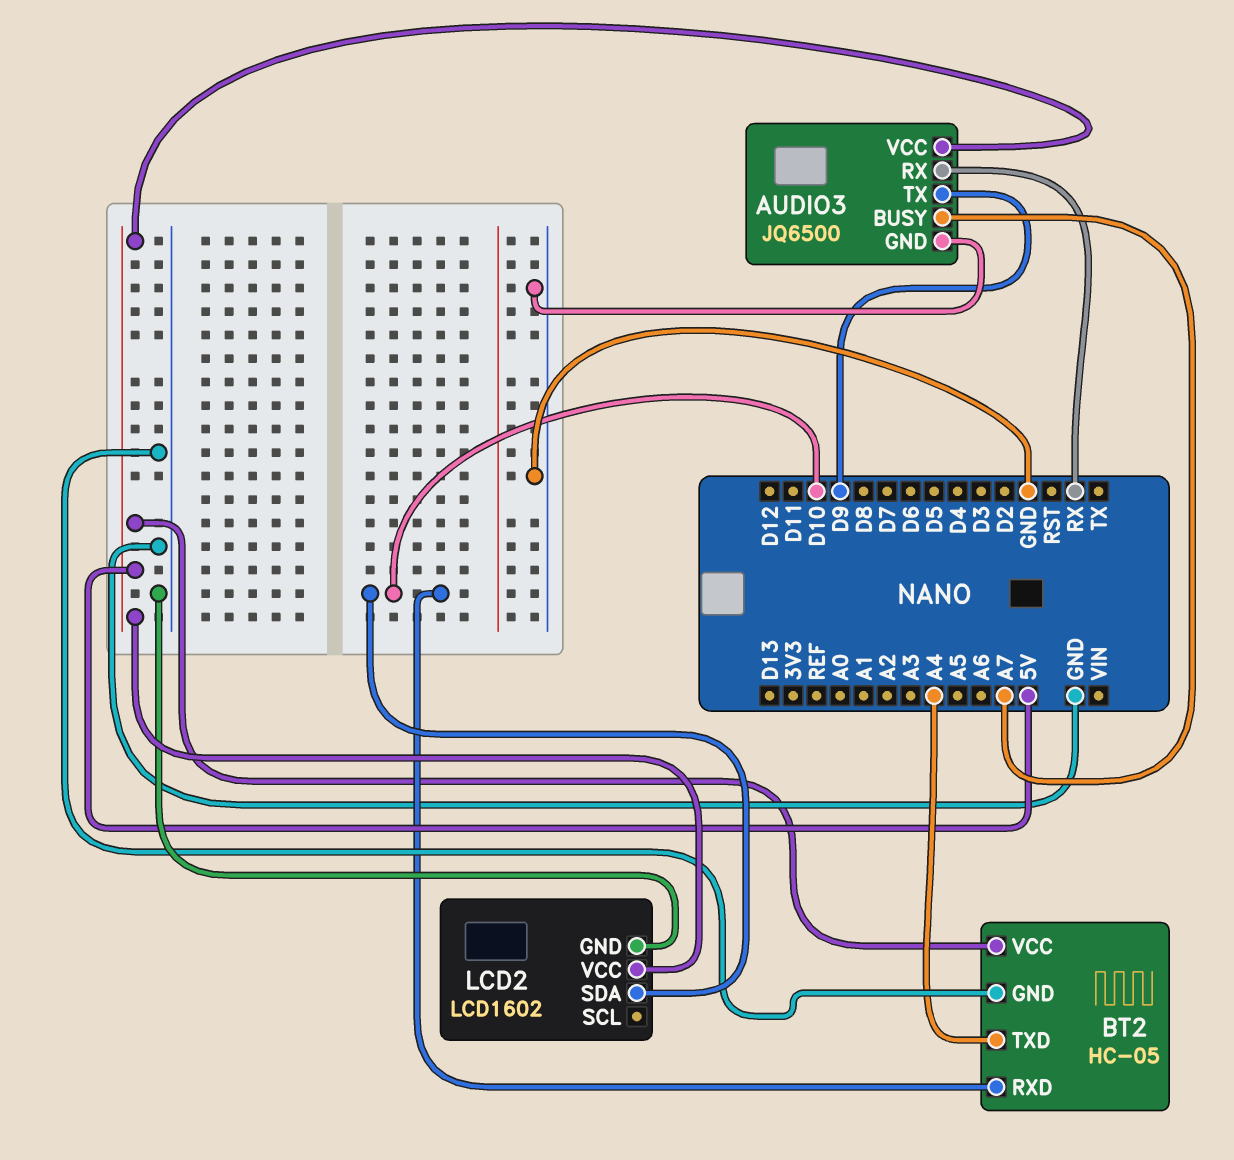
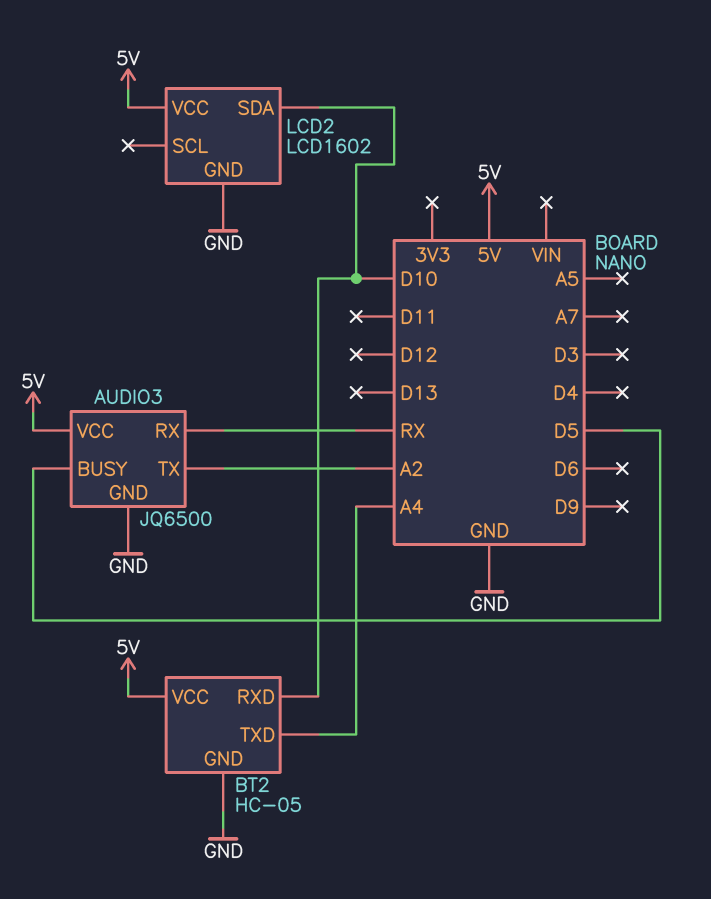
AUDIO3 pin BUSY: A7 -> D5
AUDIO3 pin TX: D9 -> A2

